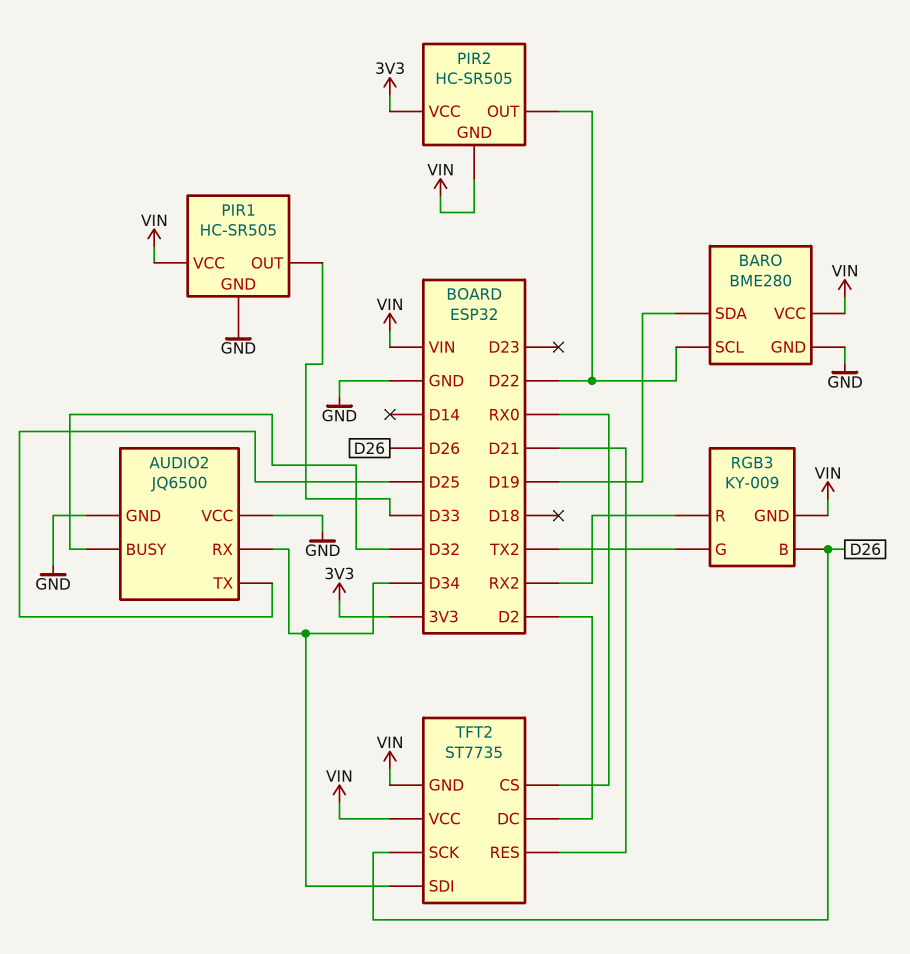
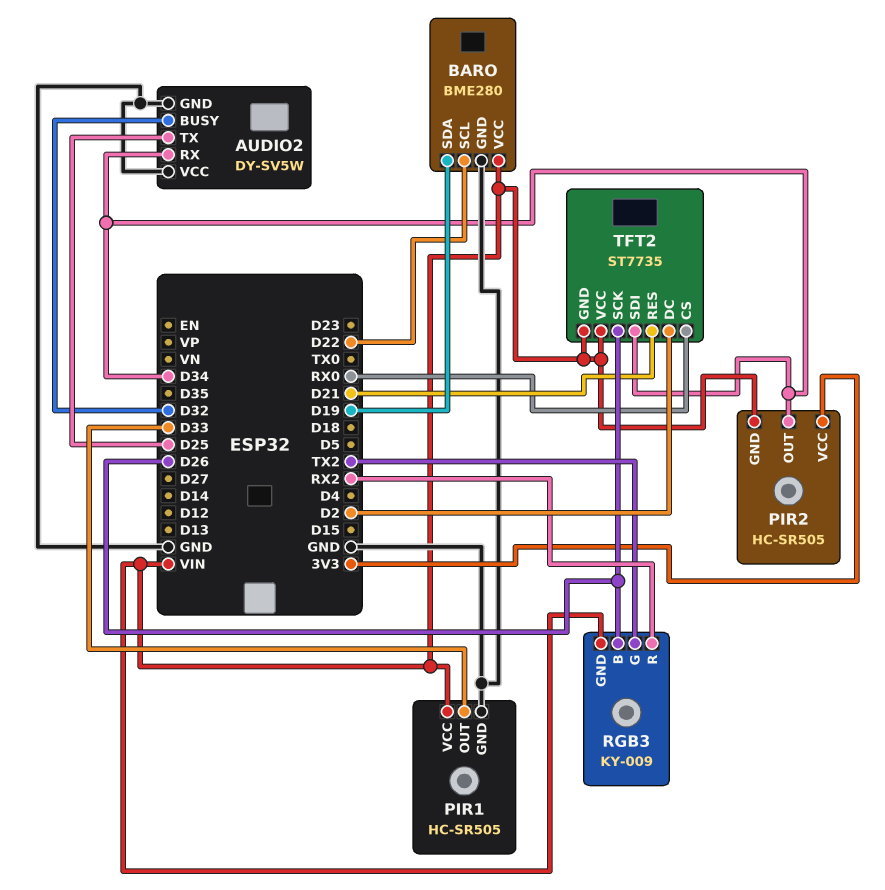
AUDIO2: JQ6500 -> DY-SV5W
PIR2 pin OUT: D22 -> D34

